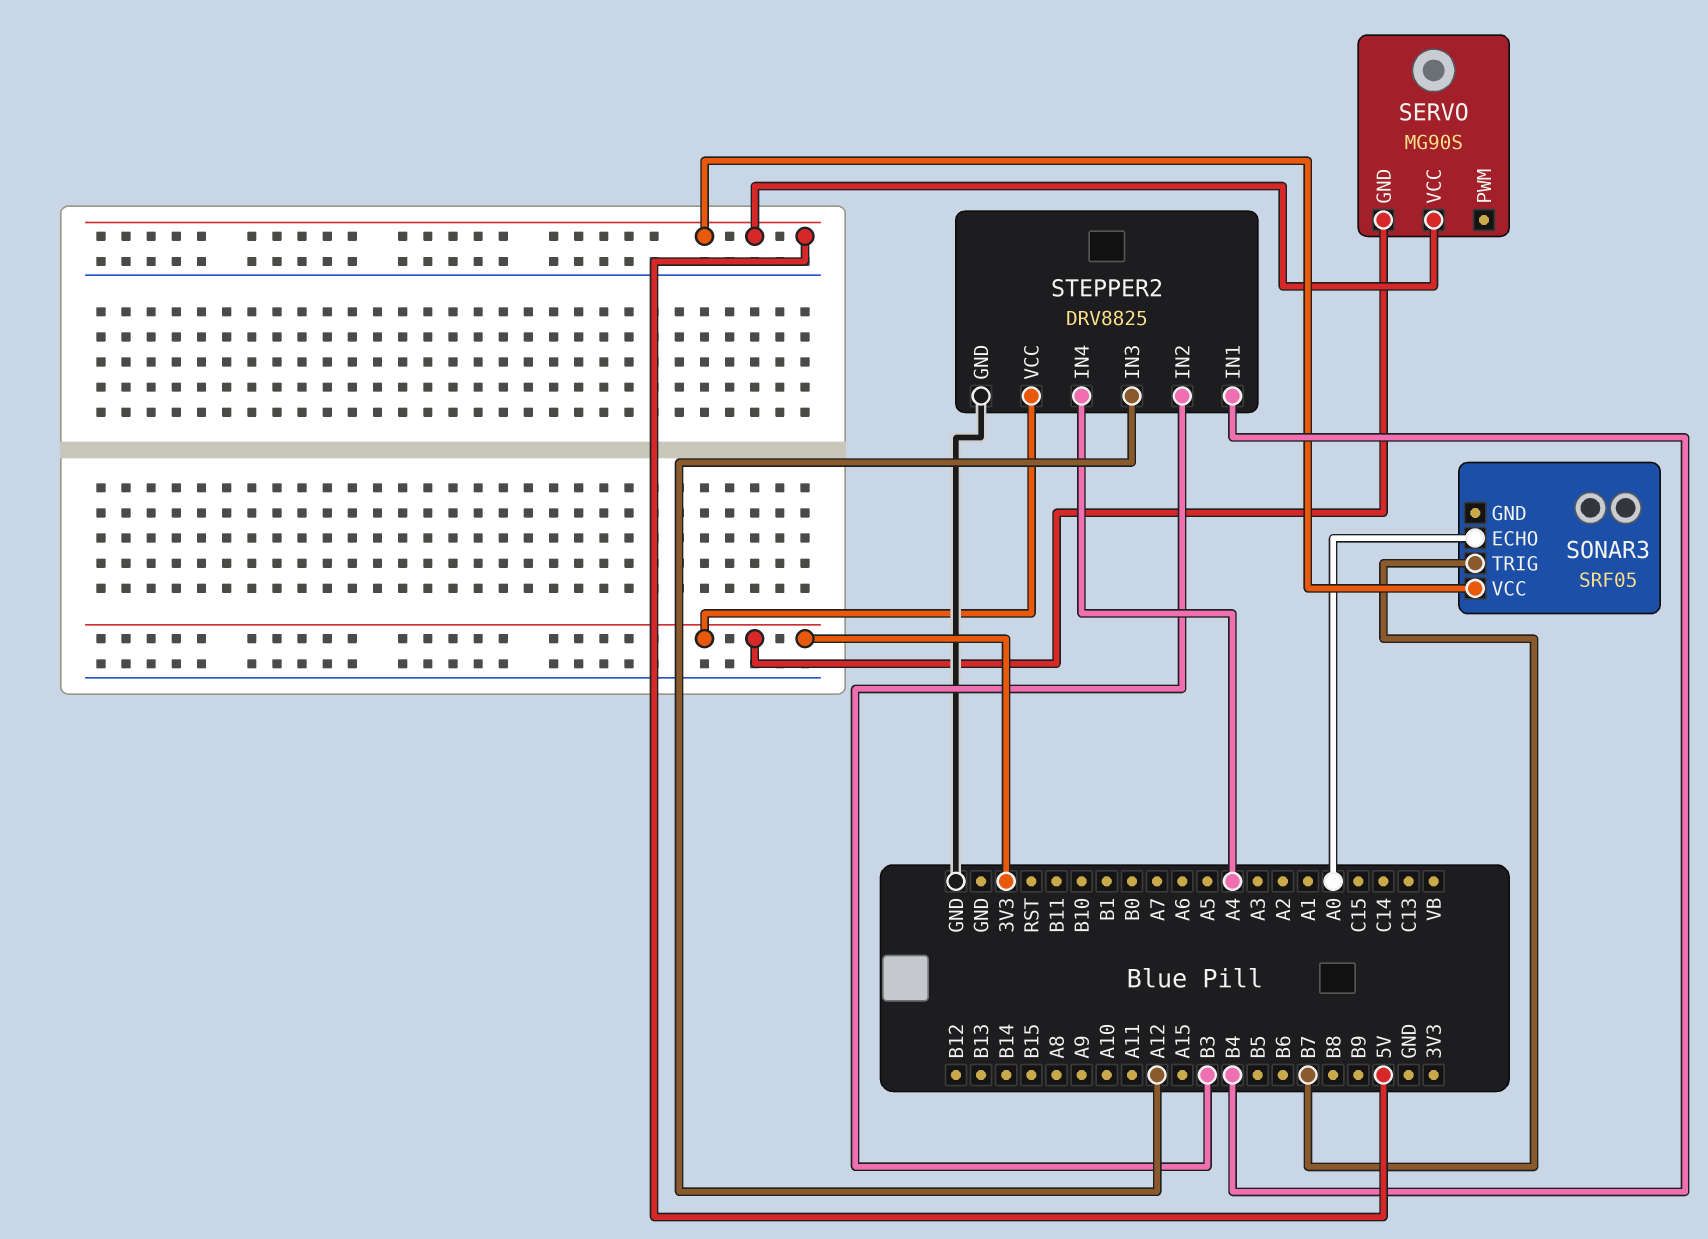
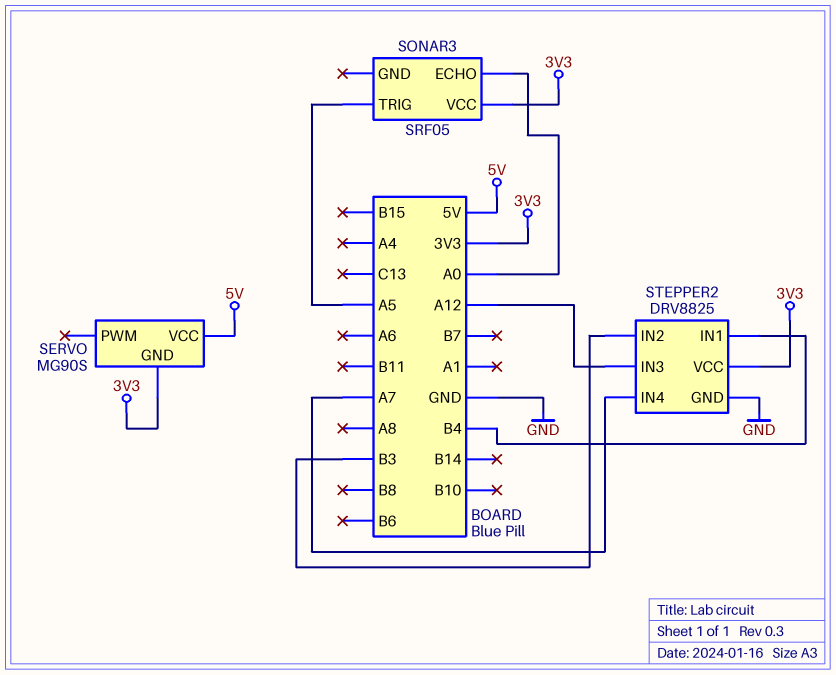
SONAR3 pin TRIG: B7 -> A5
SONAR3 pin VCC: 5V -> 3V3
STEPPER2 pin IN4: A4 -> A7

